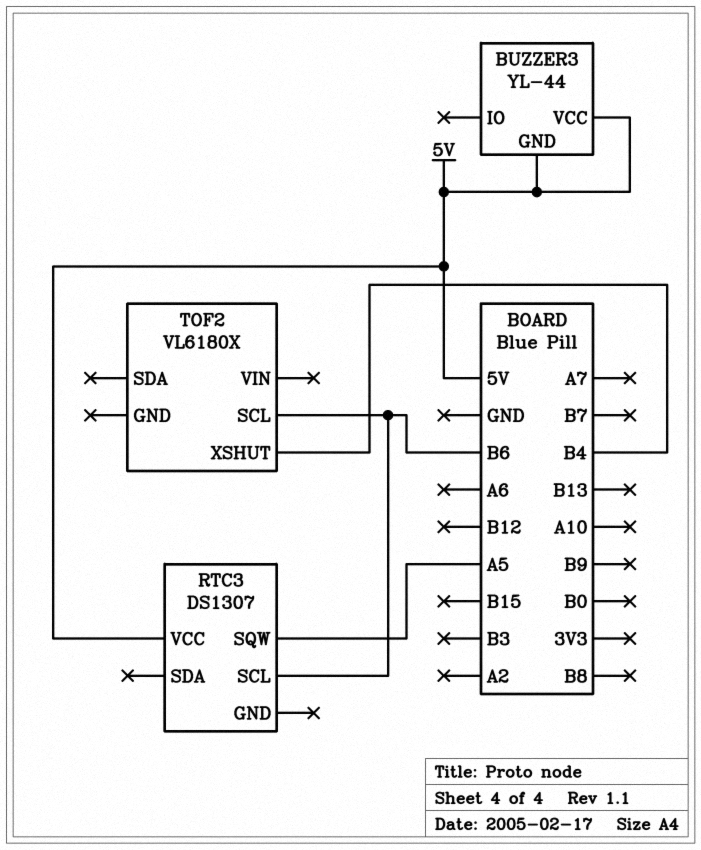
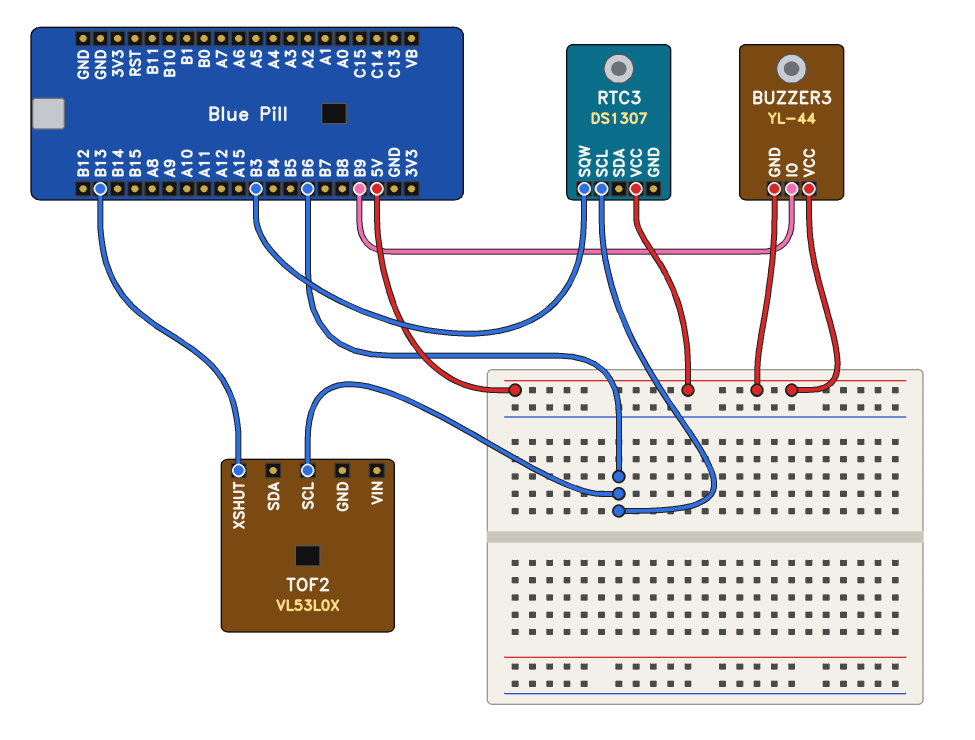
BUZZER3 pin IO: none -> B9
RTC3 pin SQW: A5 -> B3
TOF2: VL6180X -> VL53L0X
TOF2 pin XSHUT: B4 -> B13

